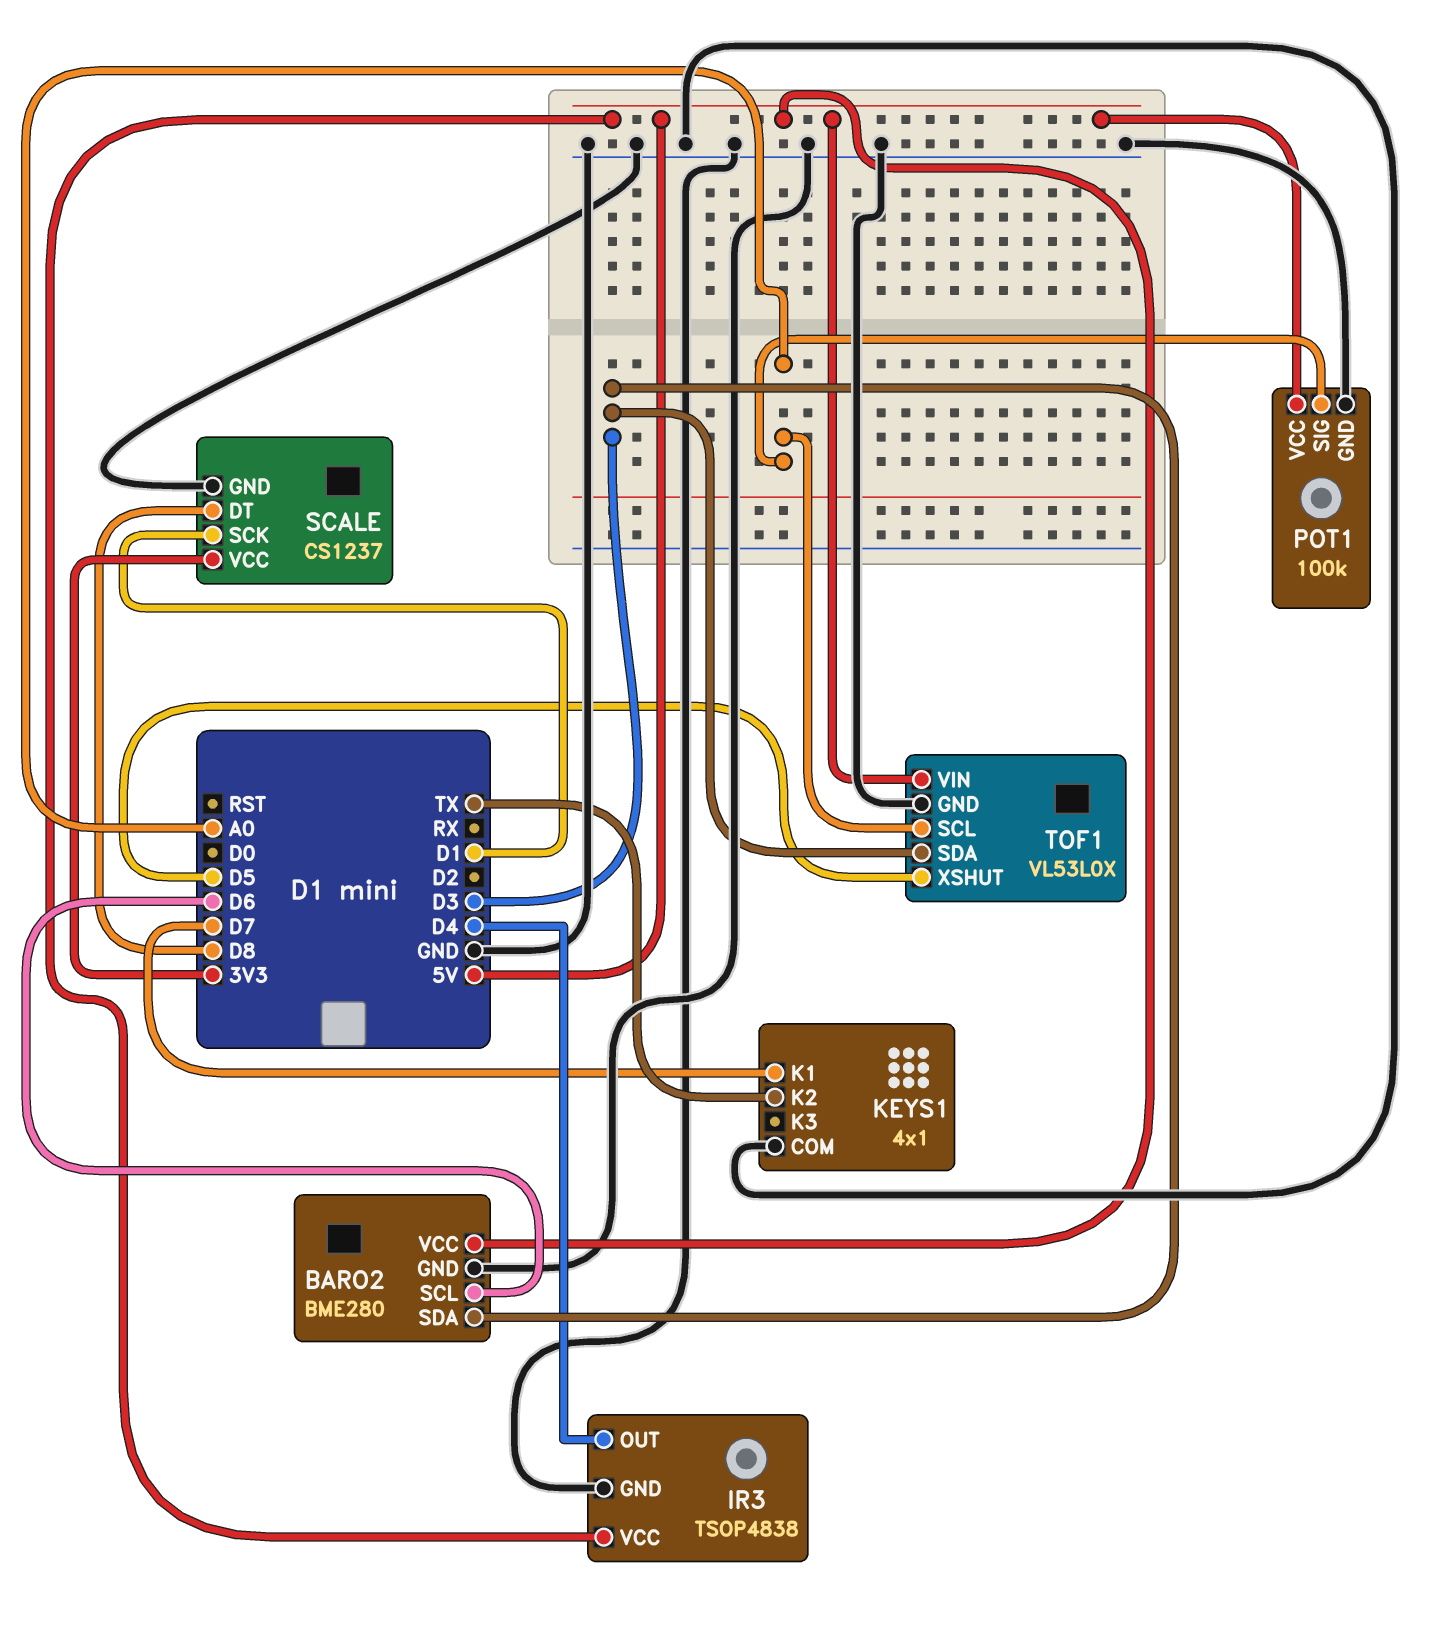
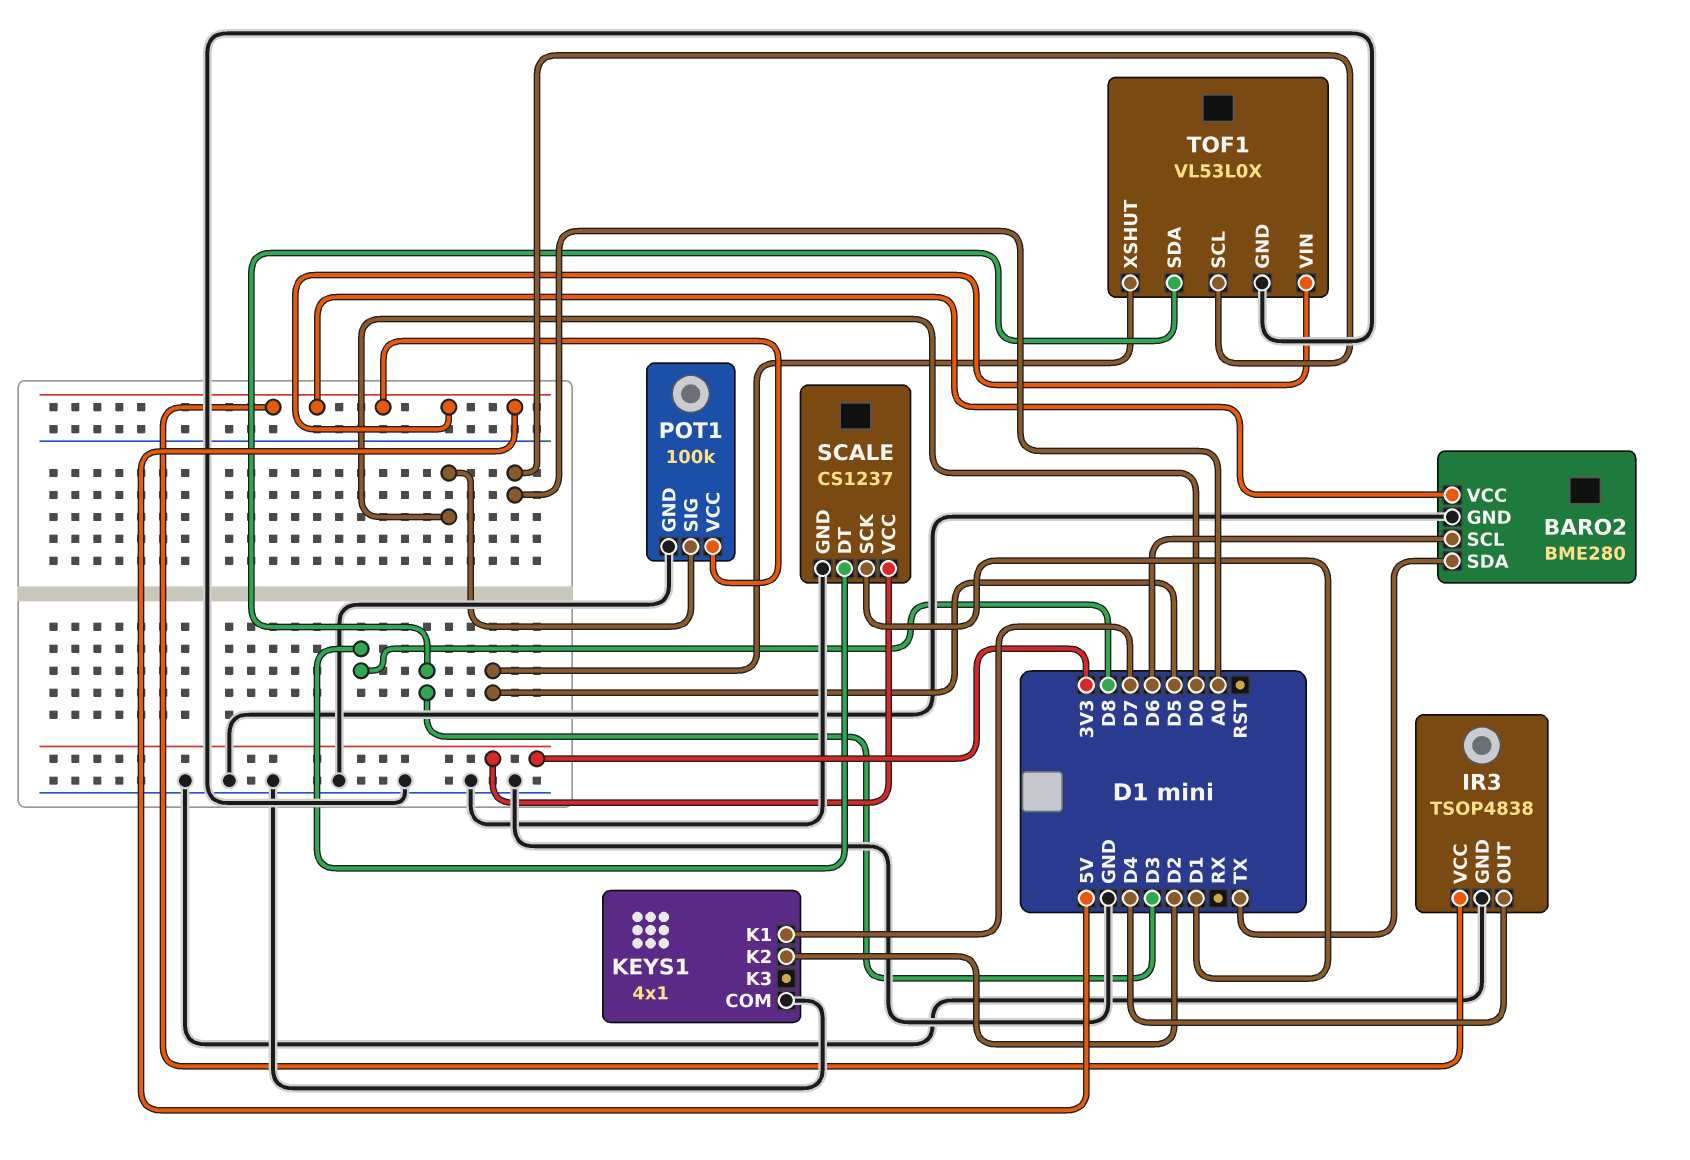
BARO2 pin SDA: D3 -> TX
KEYS1 pin K2: TX -> D2
POT1 pin SIG: A0 -> D0

